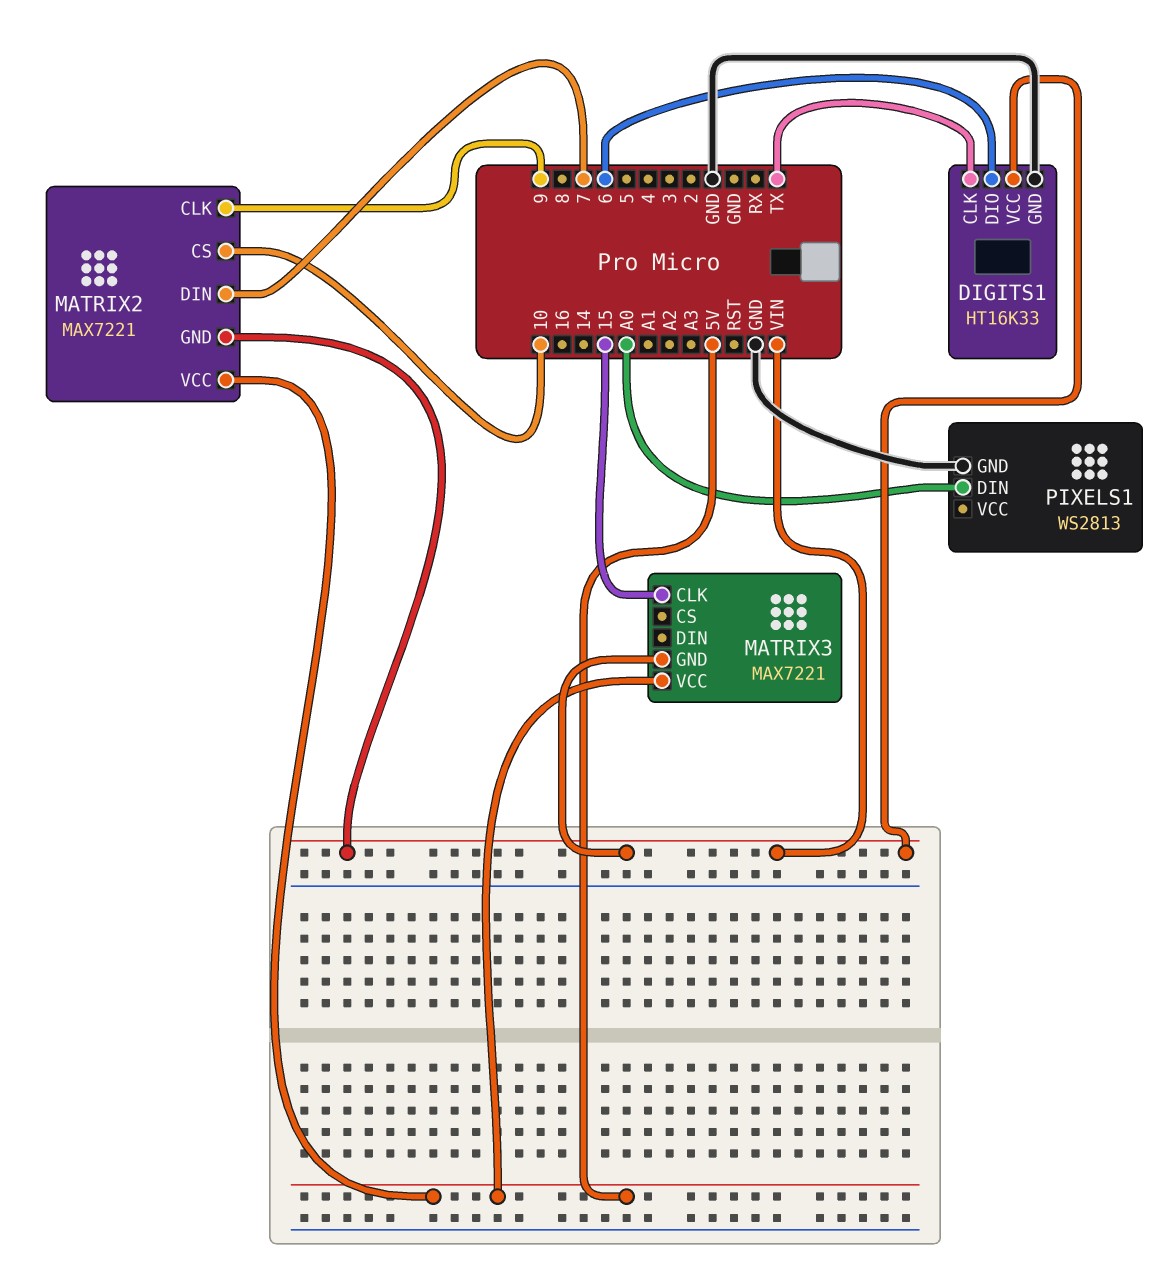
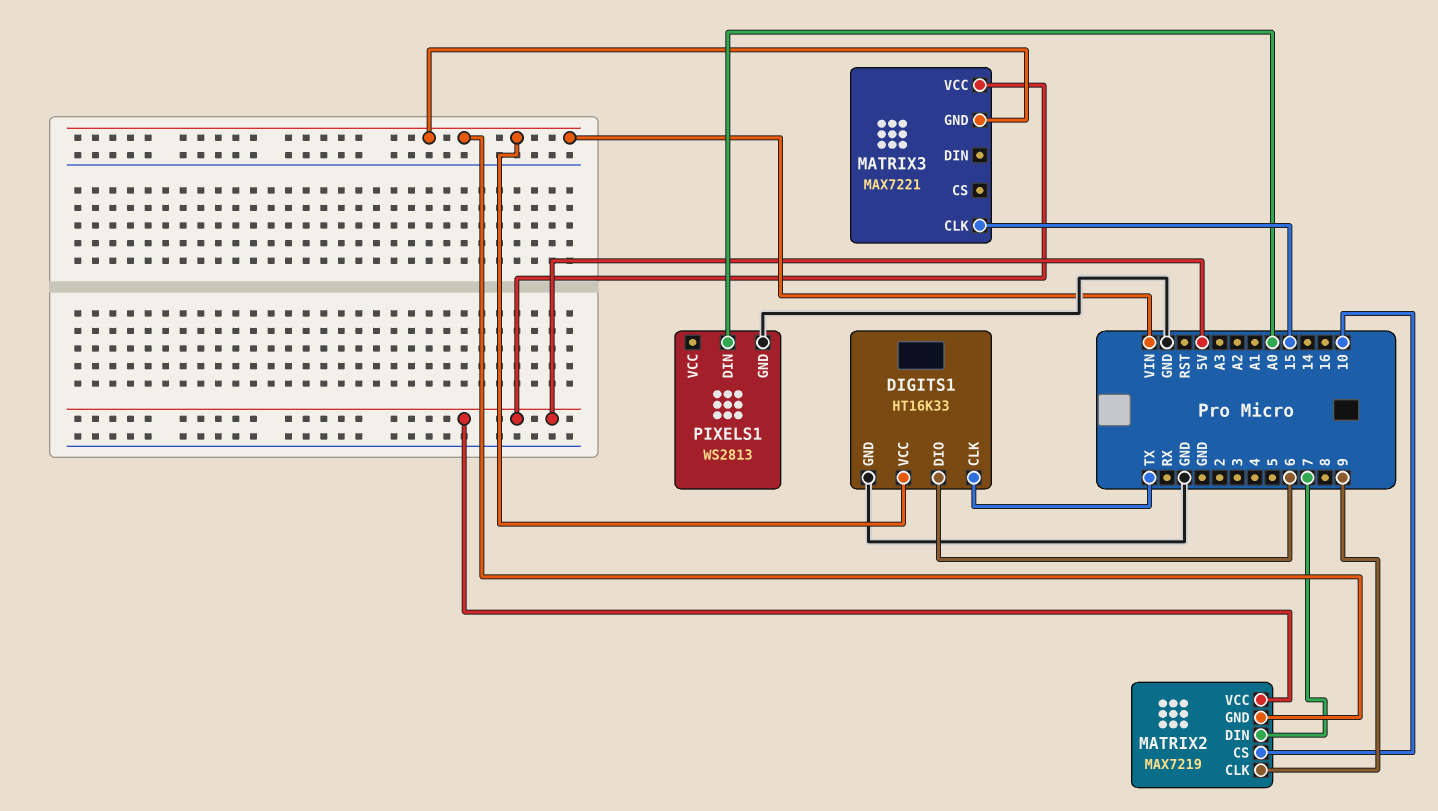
MATRIX2: MAX7221 -> MAX7219

